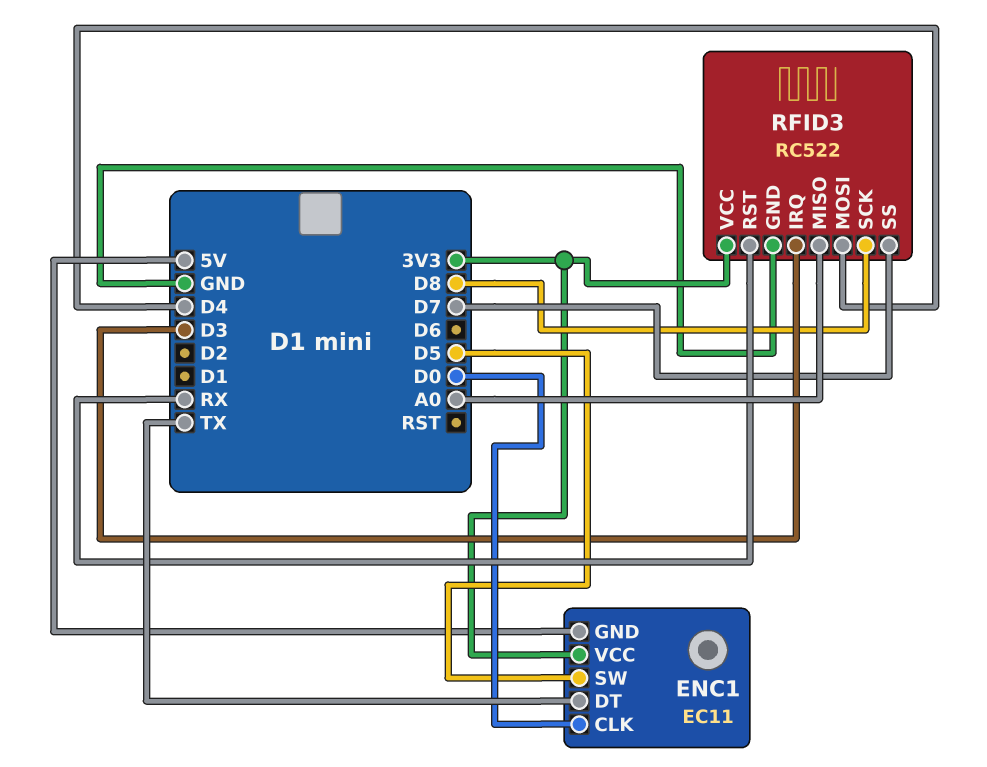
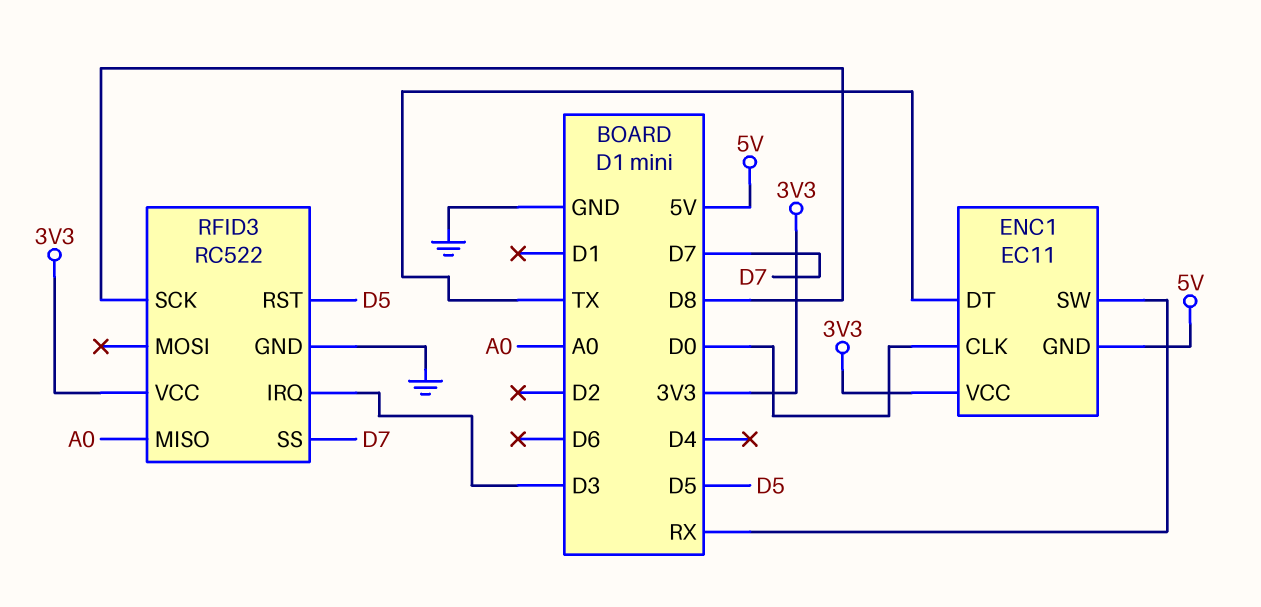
ENC1 pin SW: D5 -> RX
RFID3 pin MOSI: D4 -> none
RFID3 pin RST: RX -> D5

